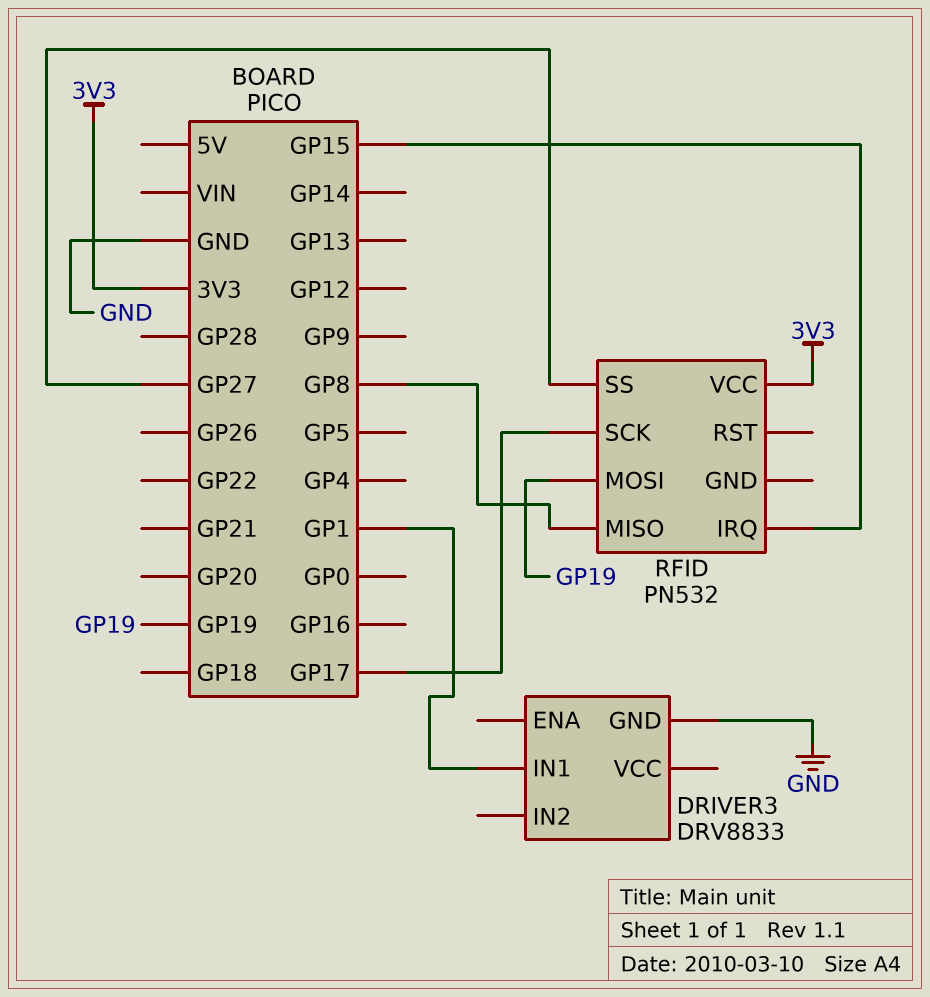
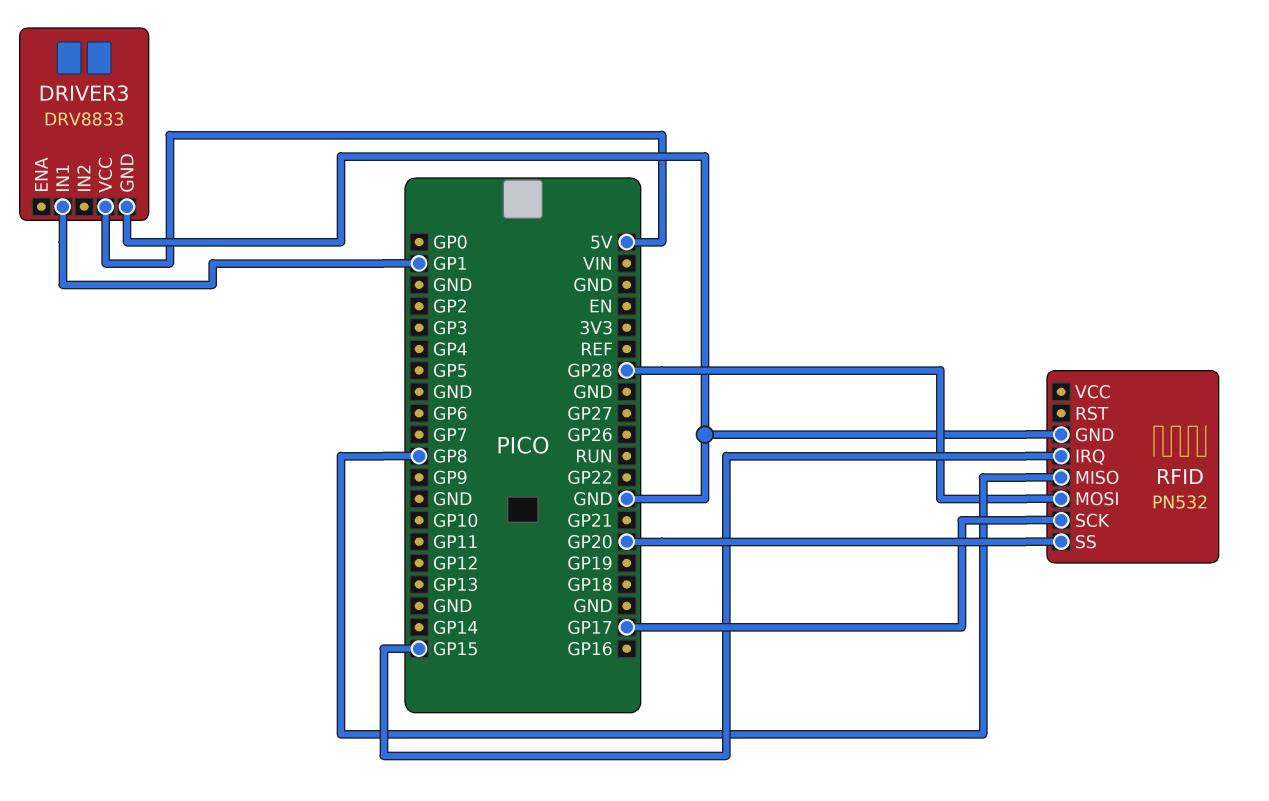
DRIVER3 pin VCC: none -> 5V
RFID pin GND: none -> GND
RFID pin MOSI: GP19 -> GP28
RFID pin SS: GP27 -> GP20
RFID pin VCC: 3V3 -> none

